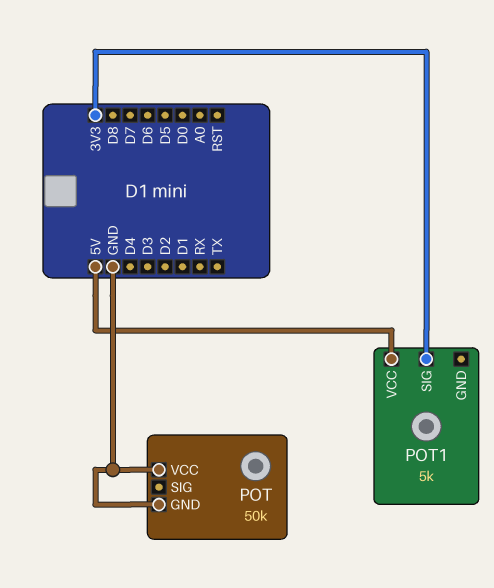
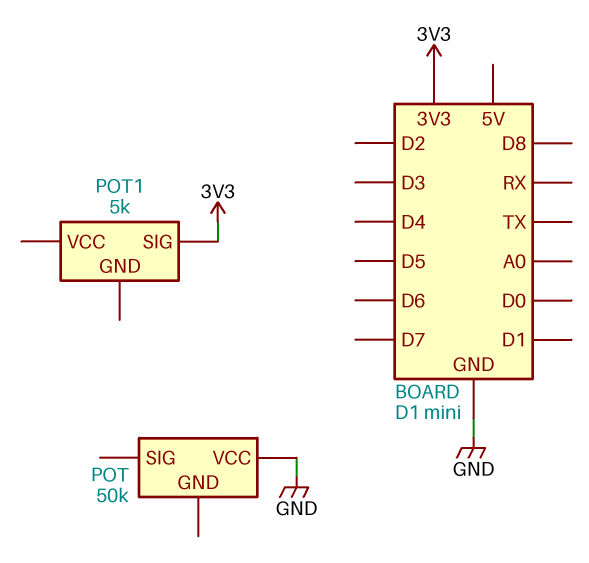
POT pin GND: GND -> none
POT1 pin VCC: 5V -> none

